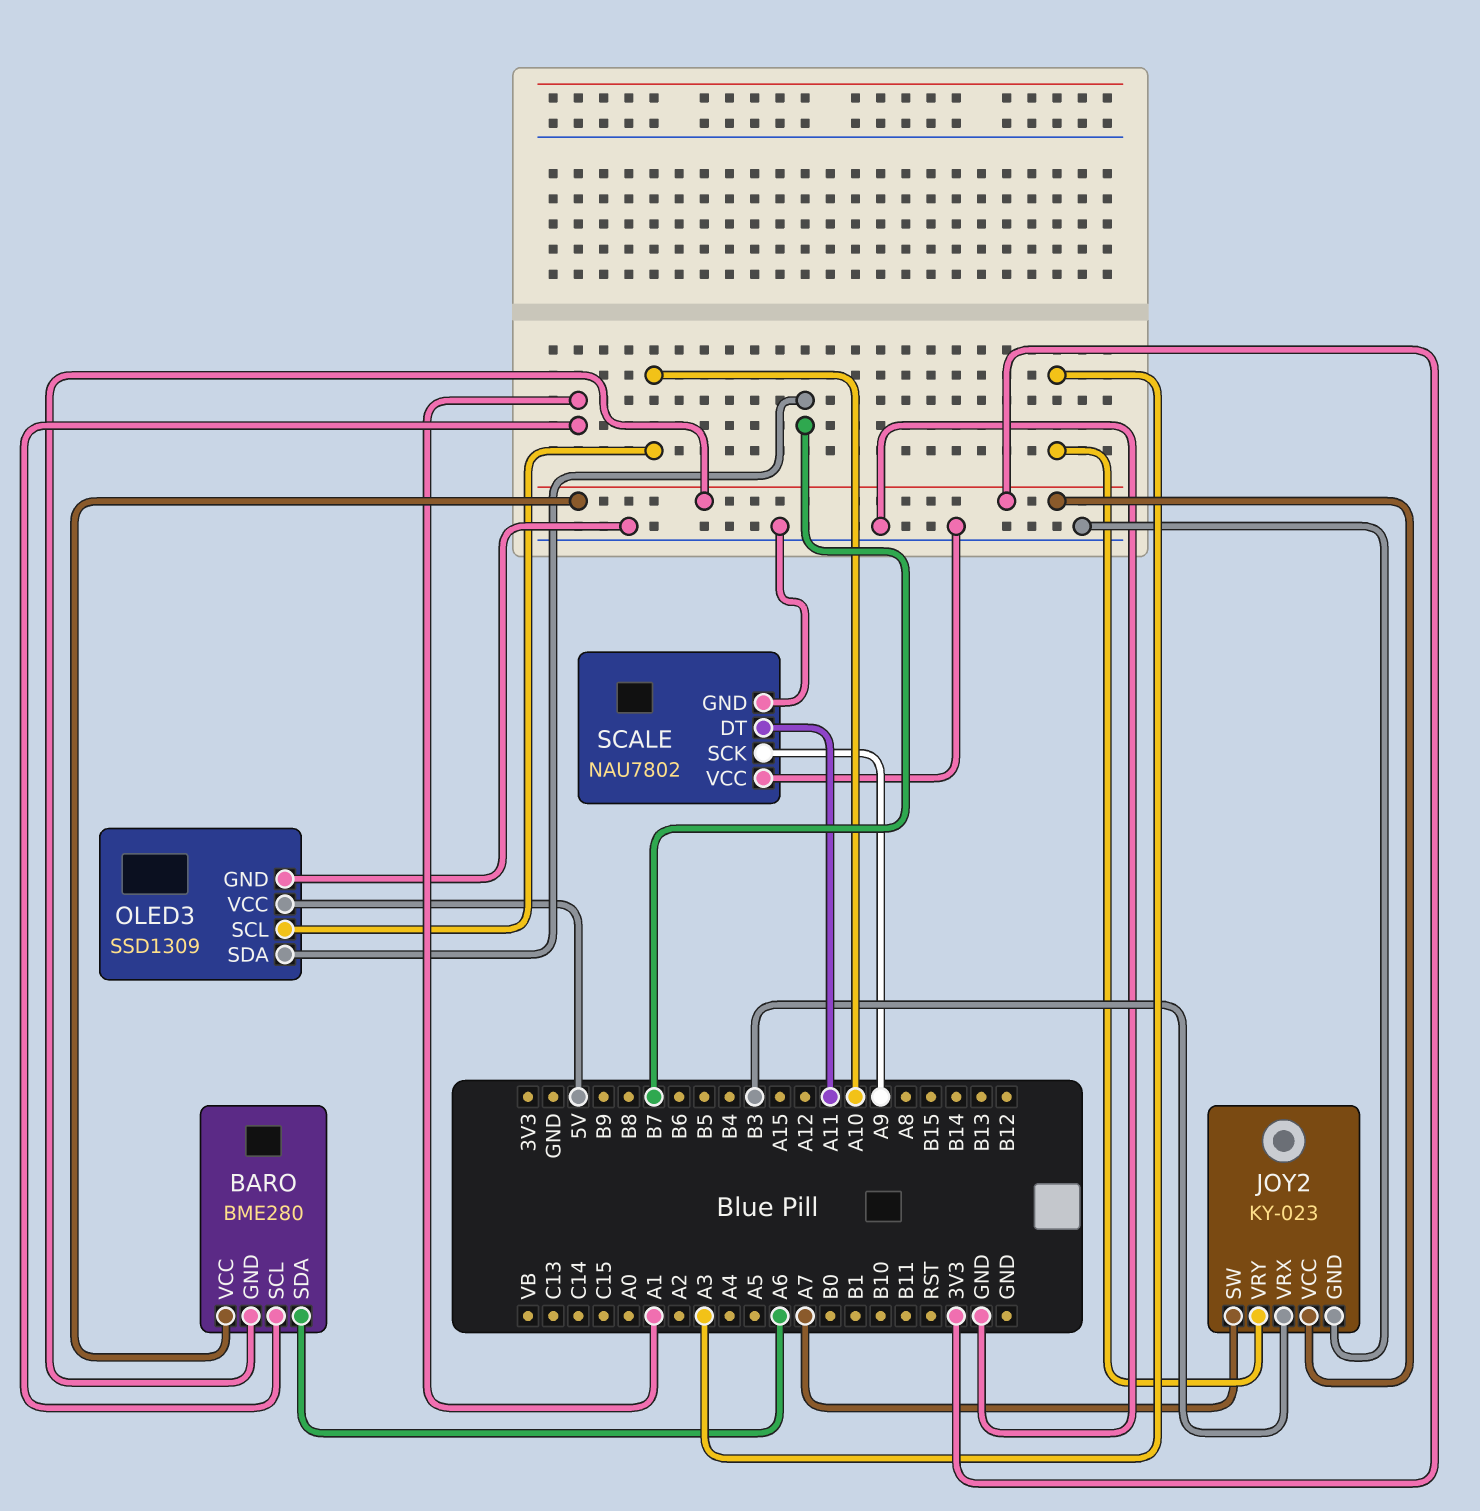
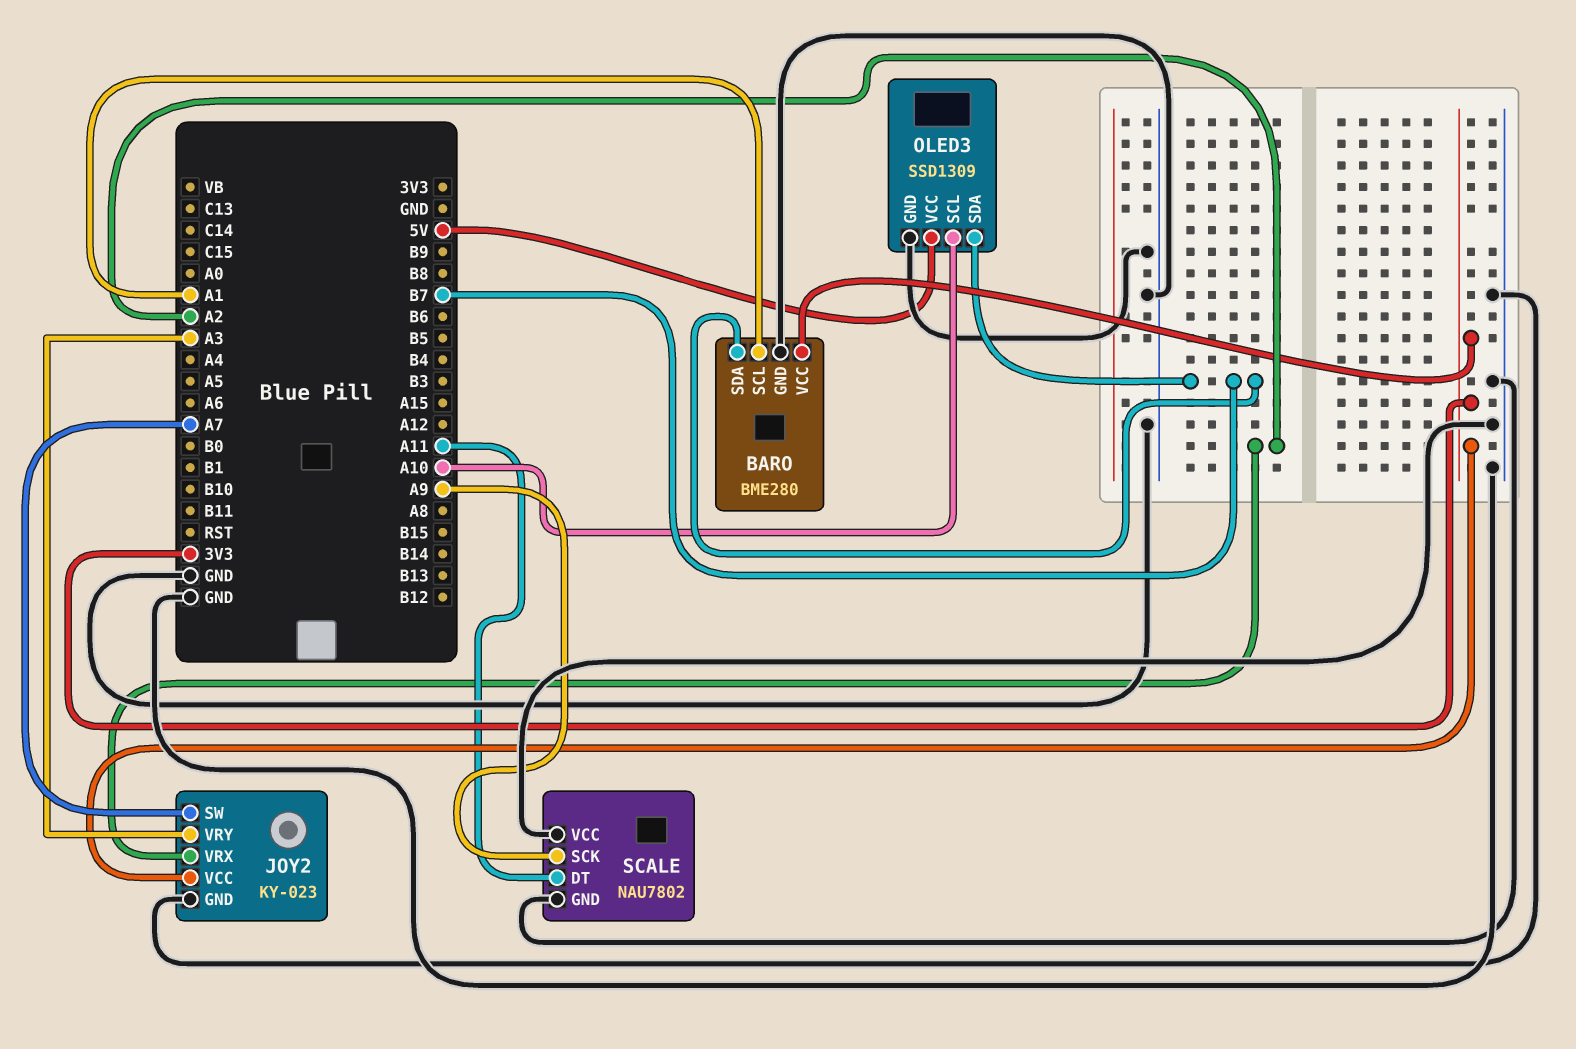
BARO pin GND: 3V3 -> GND
BARO pin SDA: A6 -> B7
JOY2 pin VRX: B3 -> A2

